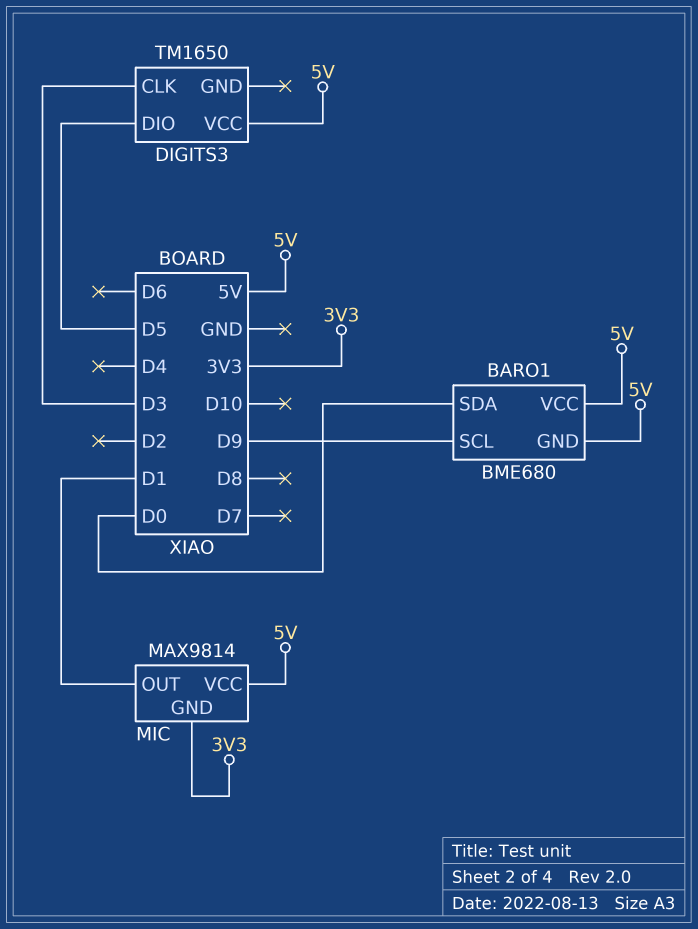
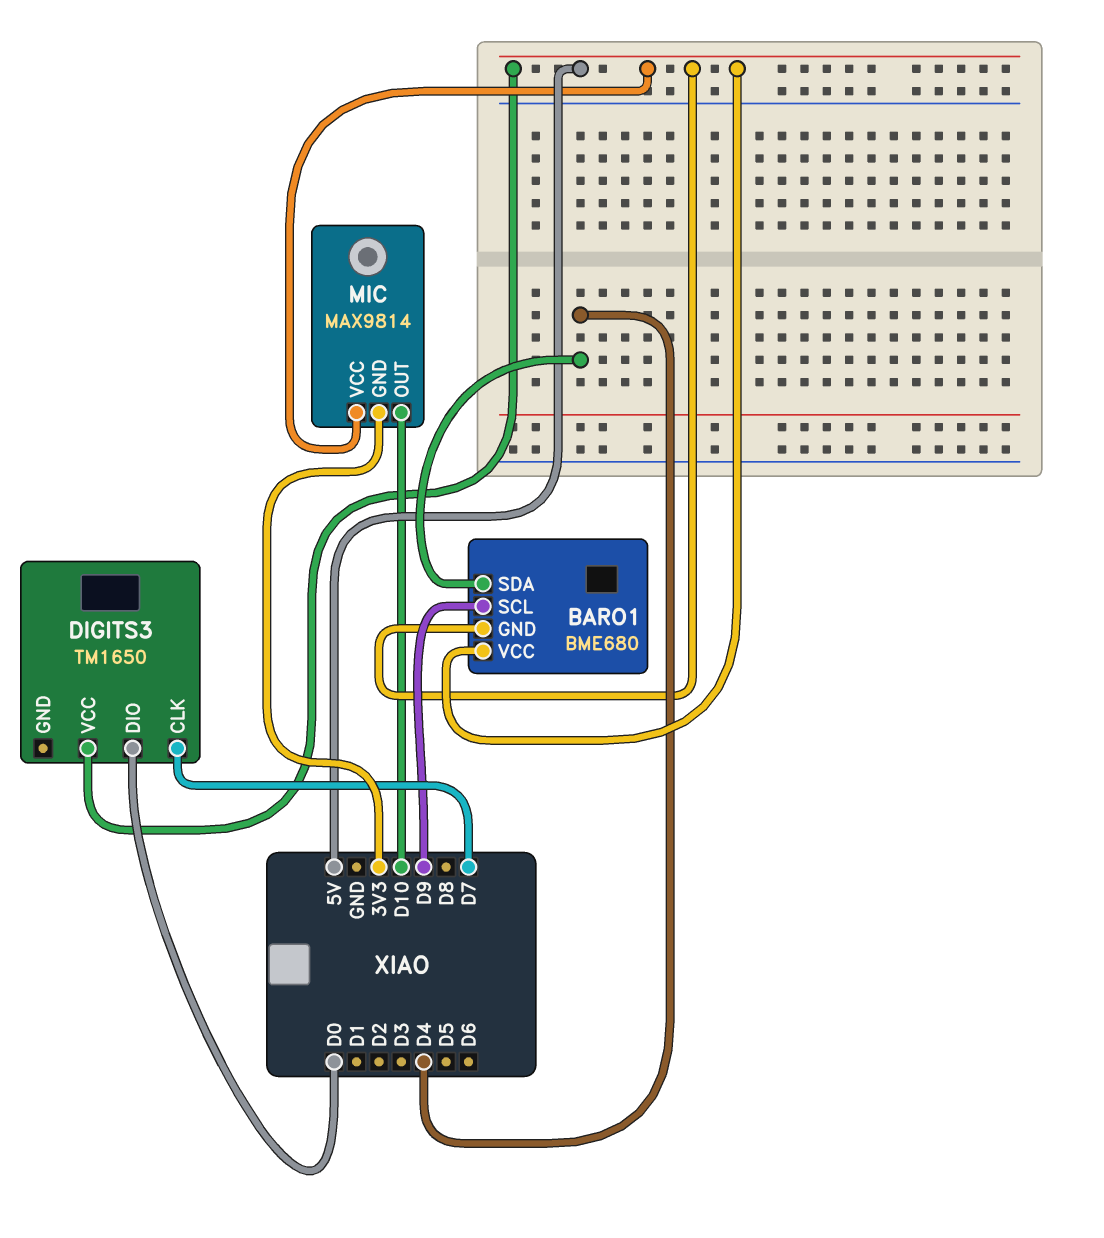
BARO1 pin SDA: D0 -> D4
DIGITS3 pin CLK: D3 -> D7
DIGITS3 pin DIO: D5 -> D0
MIC pin OUT: D1 -> D10

